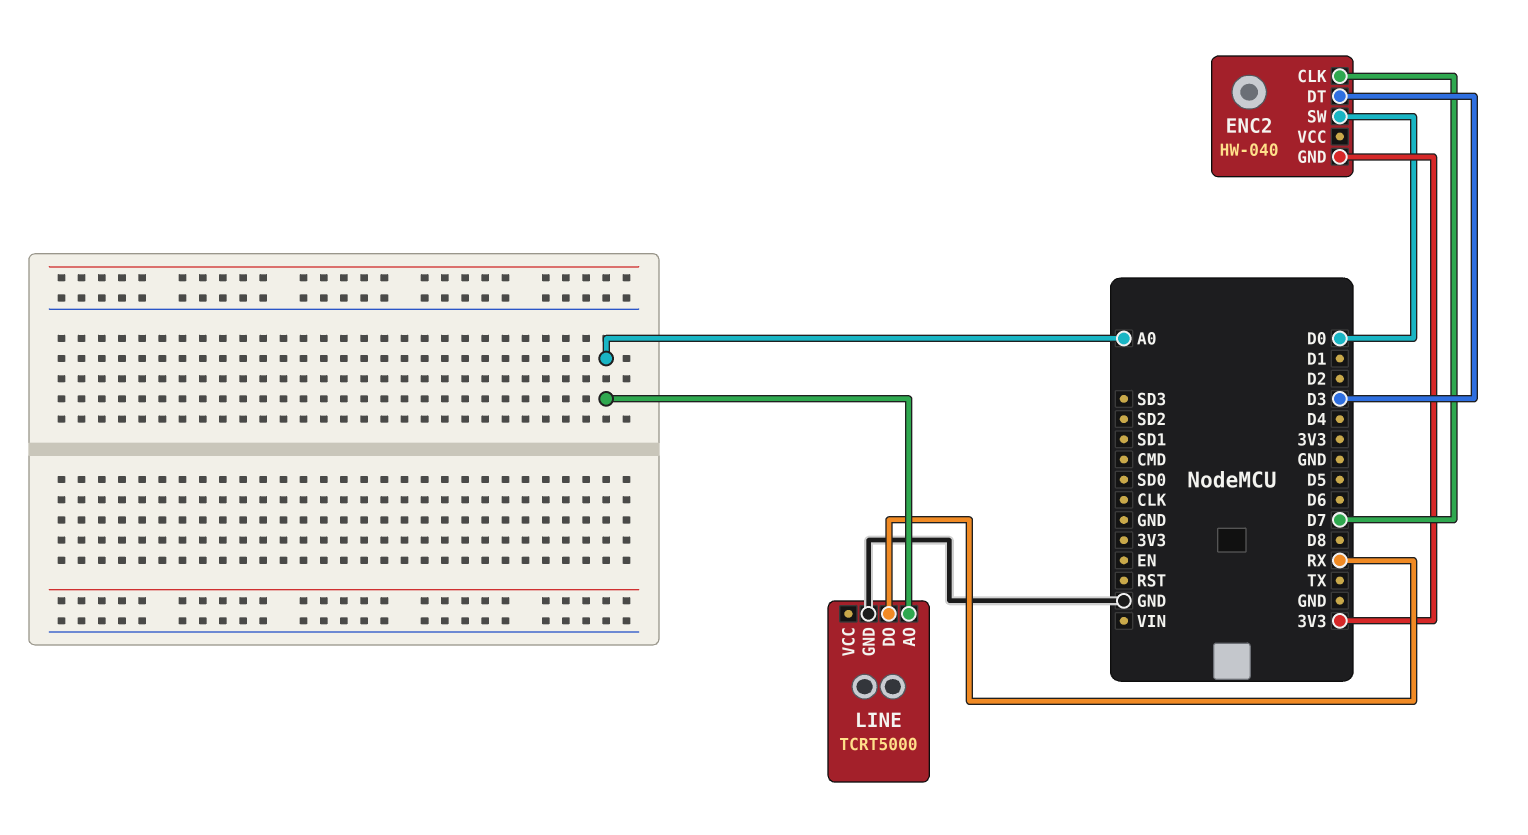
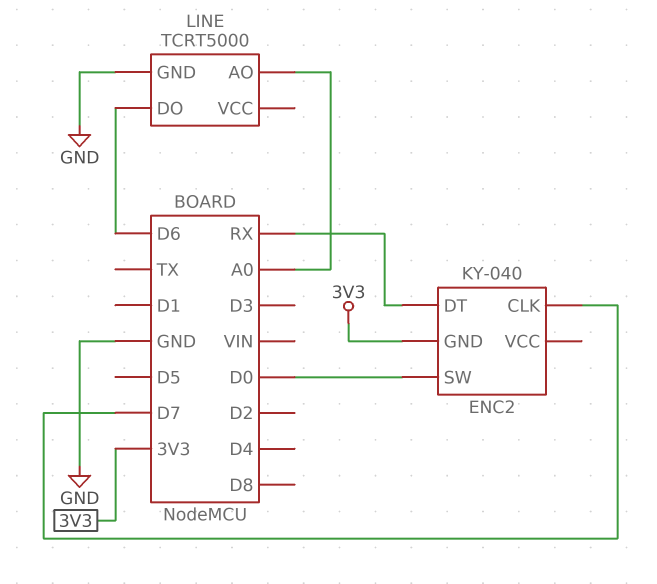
ENC2: HW-040 -> KY-040
ENC2 pin DT: D3 -> RX
LINE pin DO: RX -> D6

